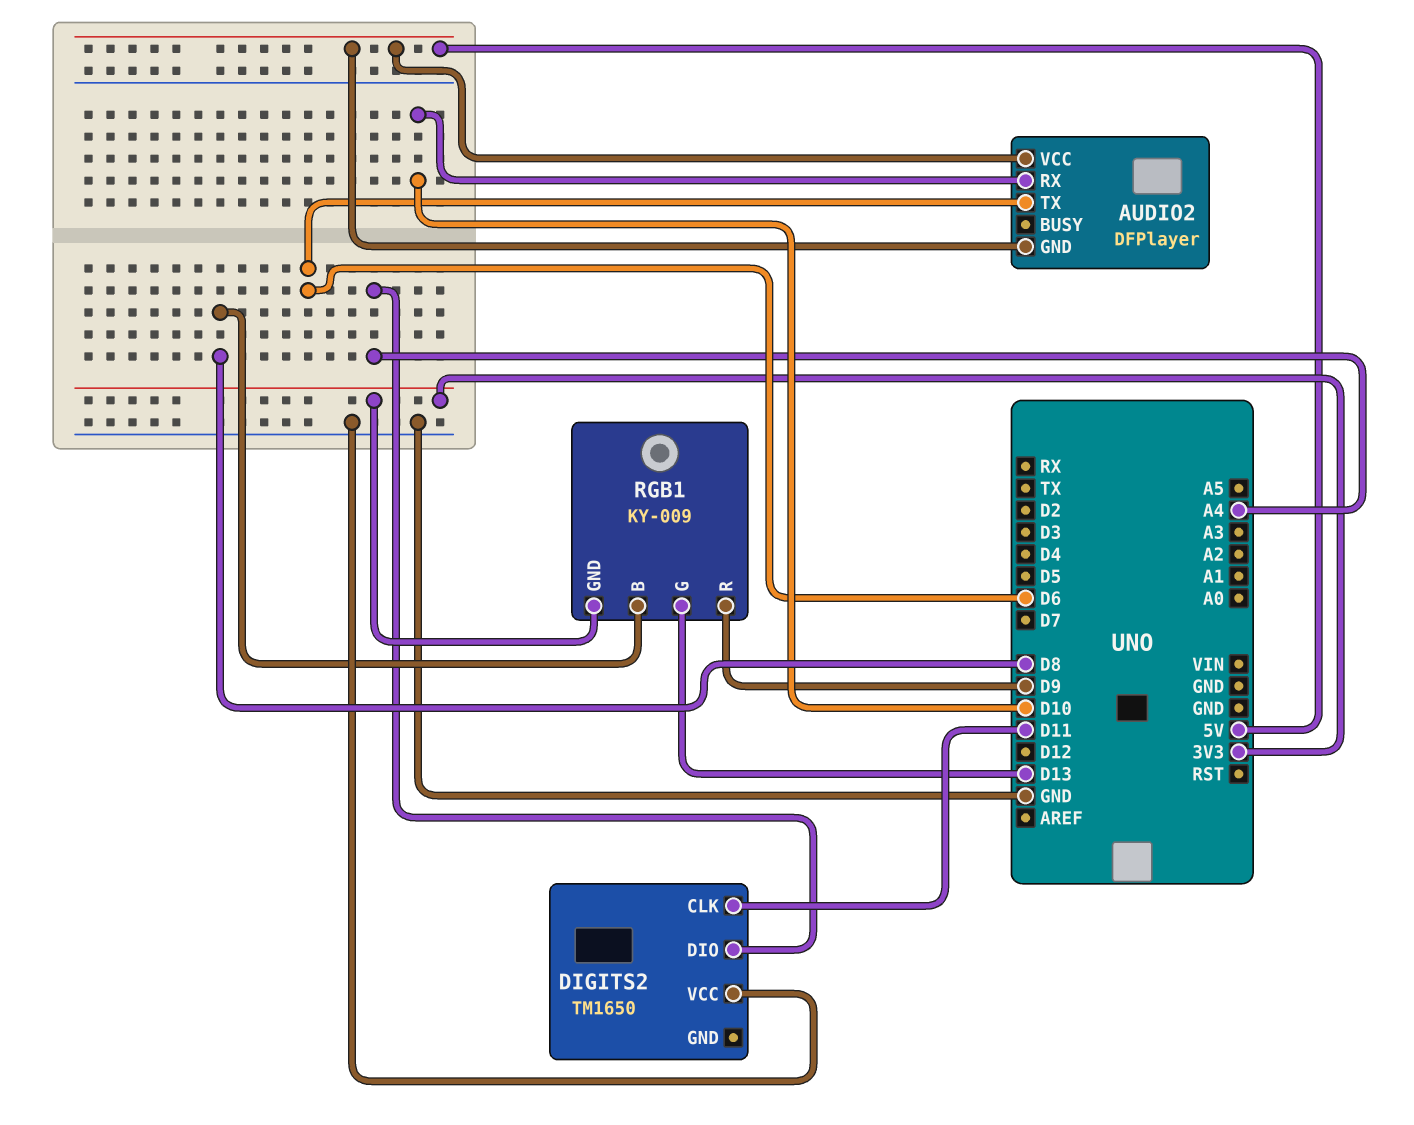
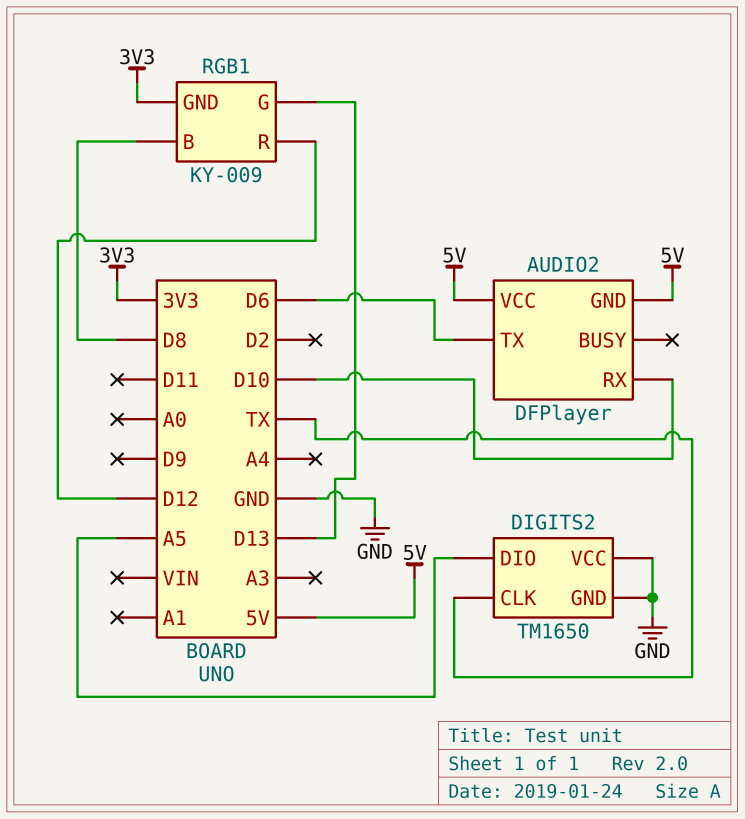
DIGITS2 pin CLK: D11 -> TX
DIGITS2 pin DIO: A4 -> A5
DIGITS2 pin GND: none -> GND
RGB1 pin R: D9 -> D12

